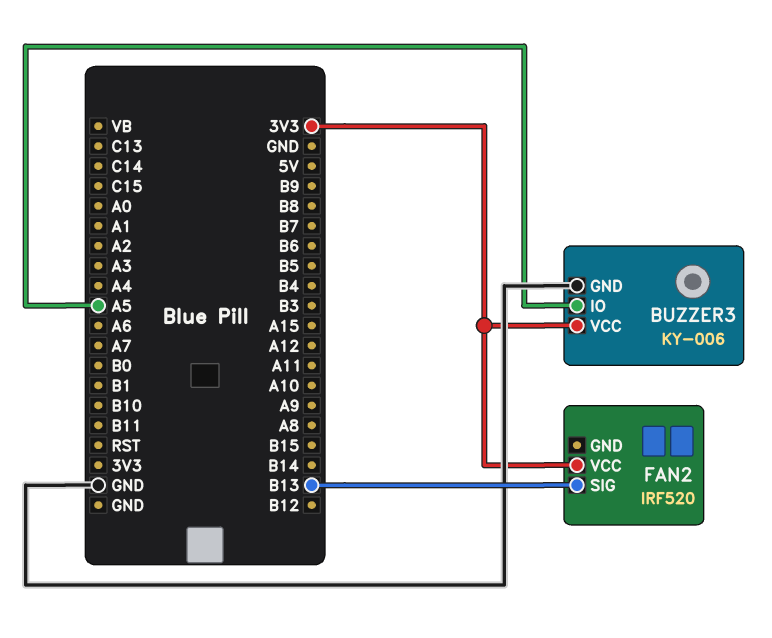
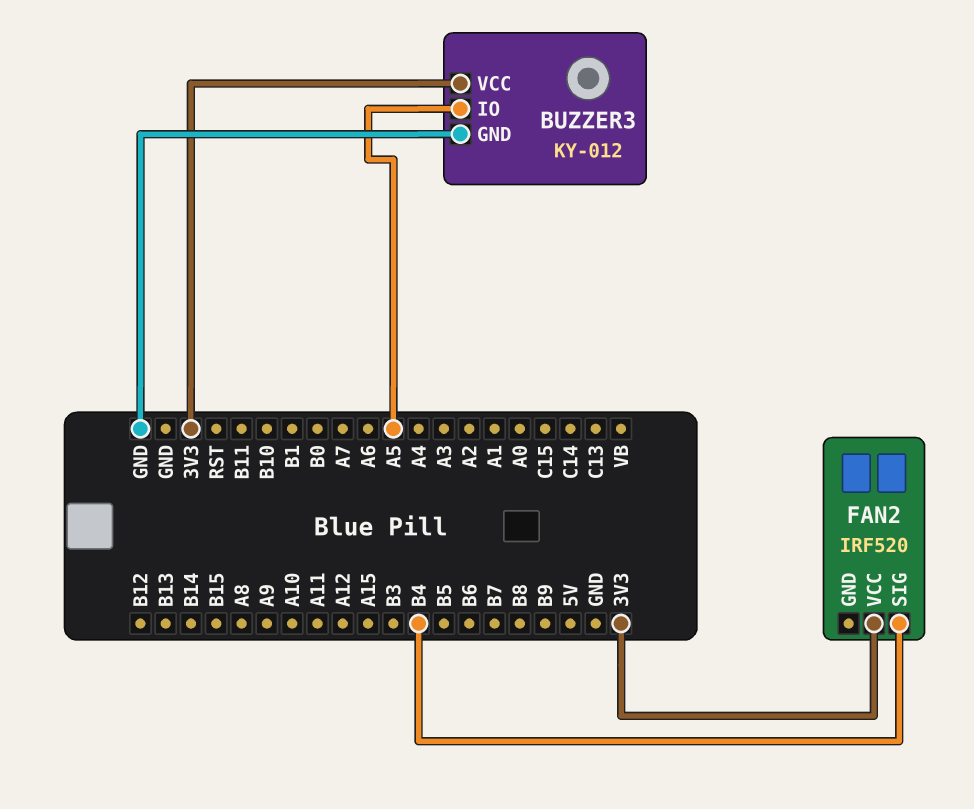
BUZZER3: KY-006 -> KY-012
FAN2 pin SIG: B13 -> B4

